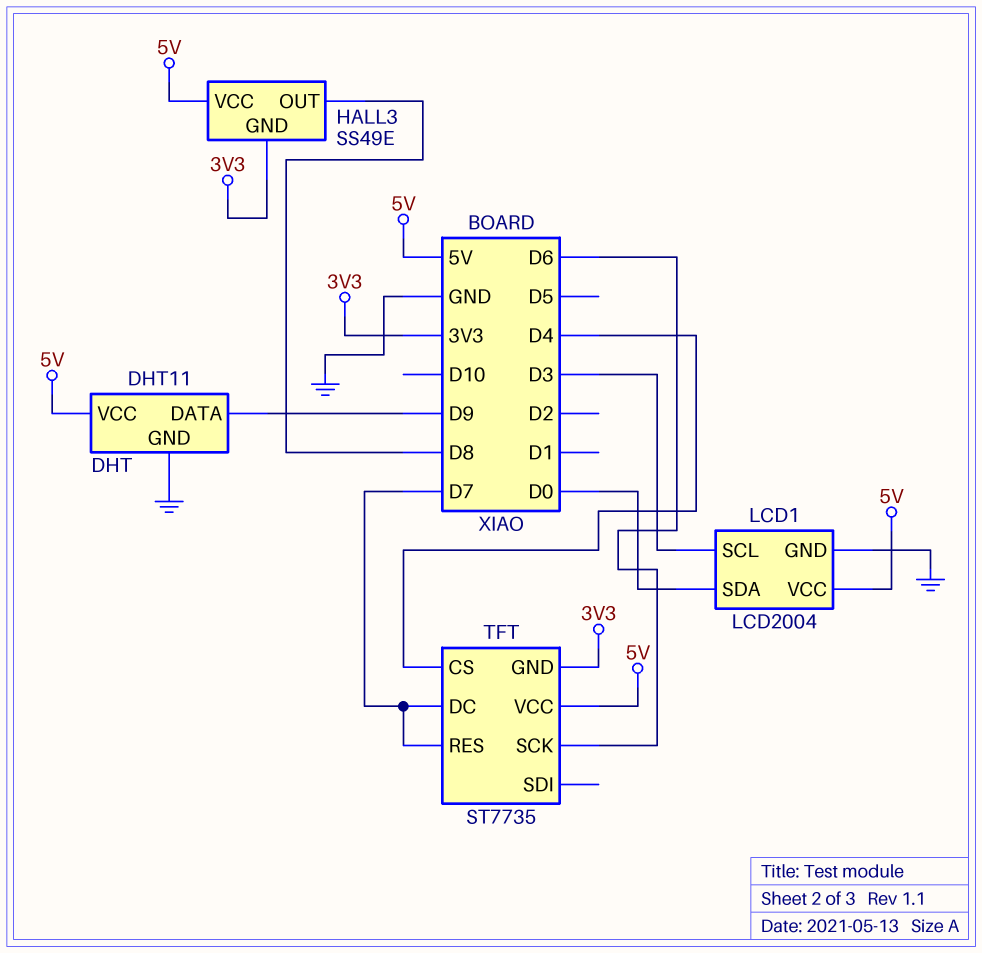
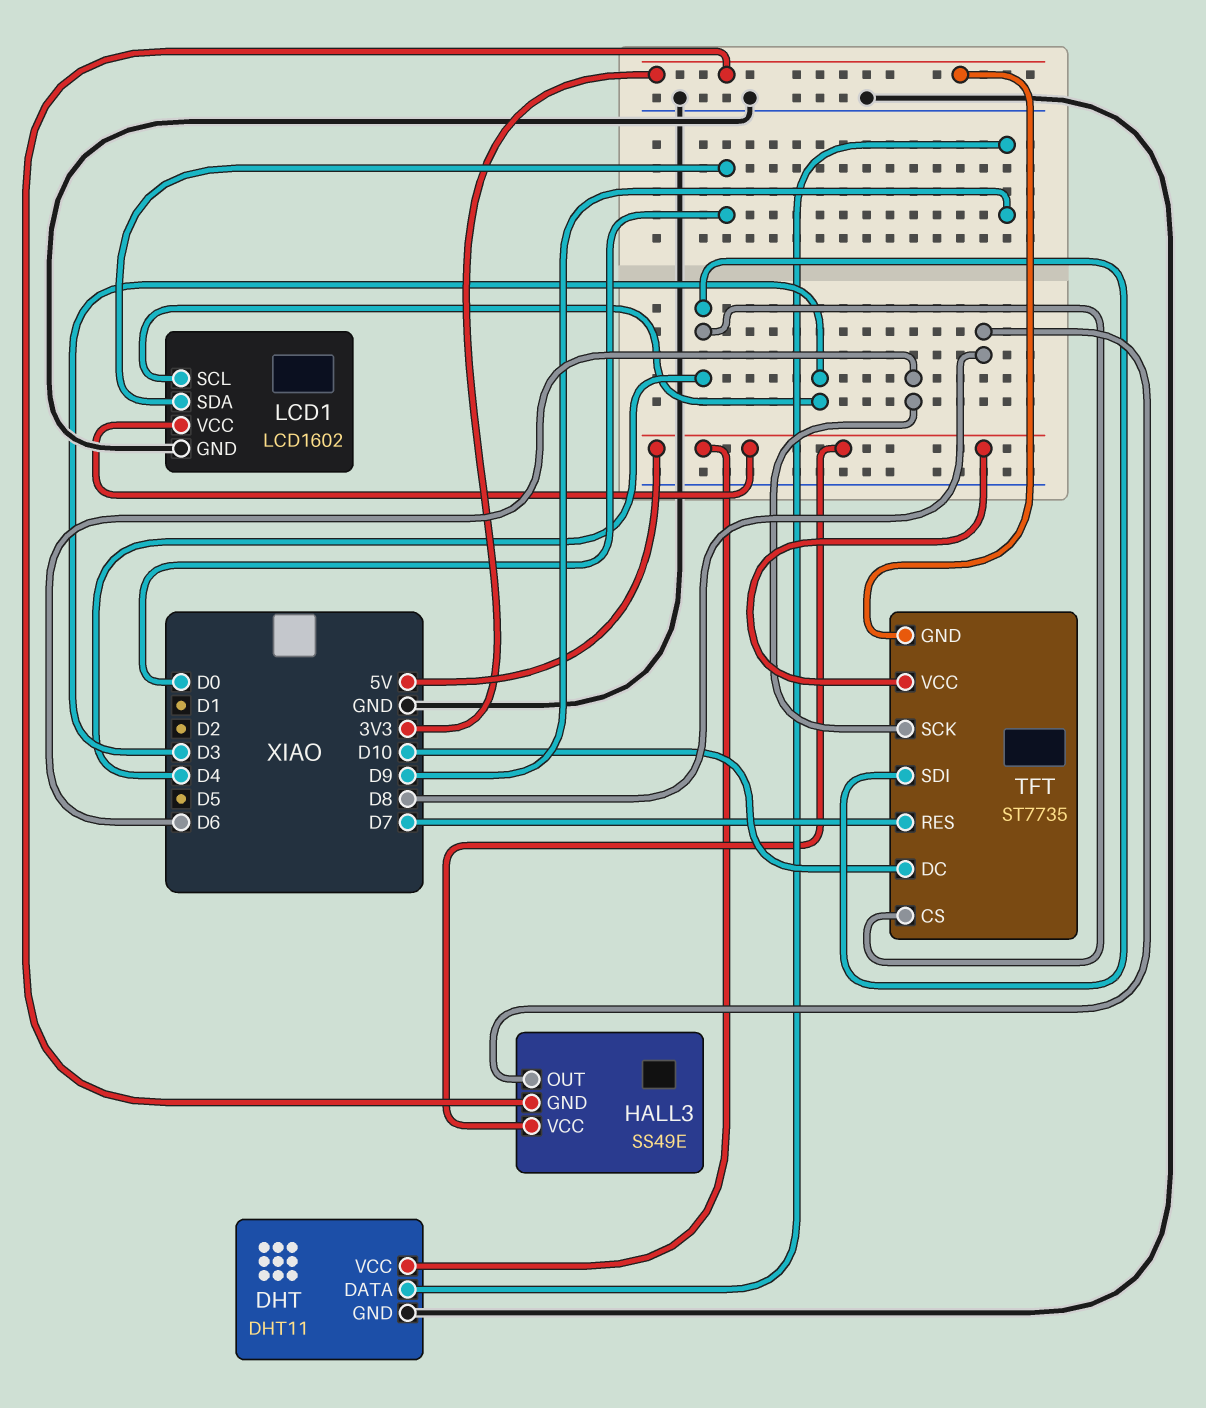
LCD1: LCD2004 -> LCD1602
TFT pin DC: D7 -> D10
TFT pin SDI: none -> D4

